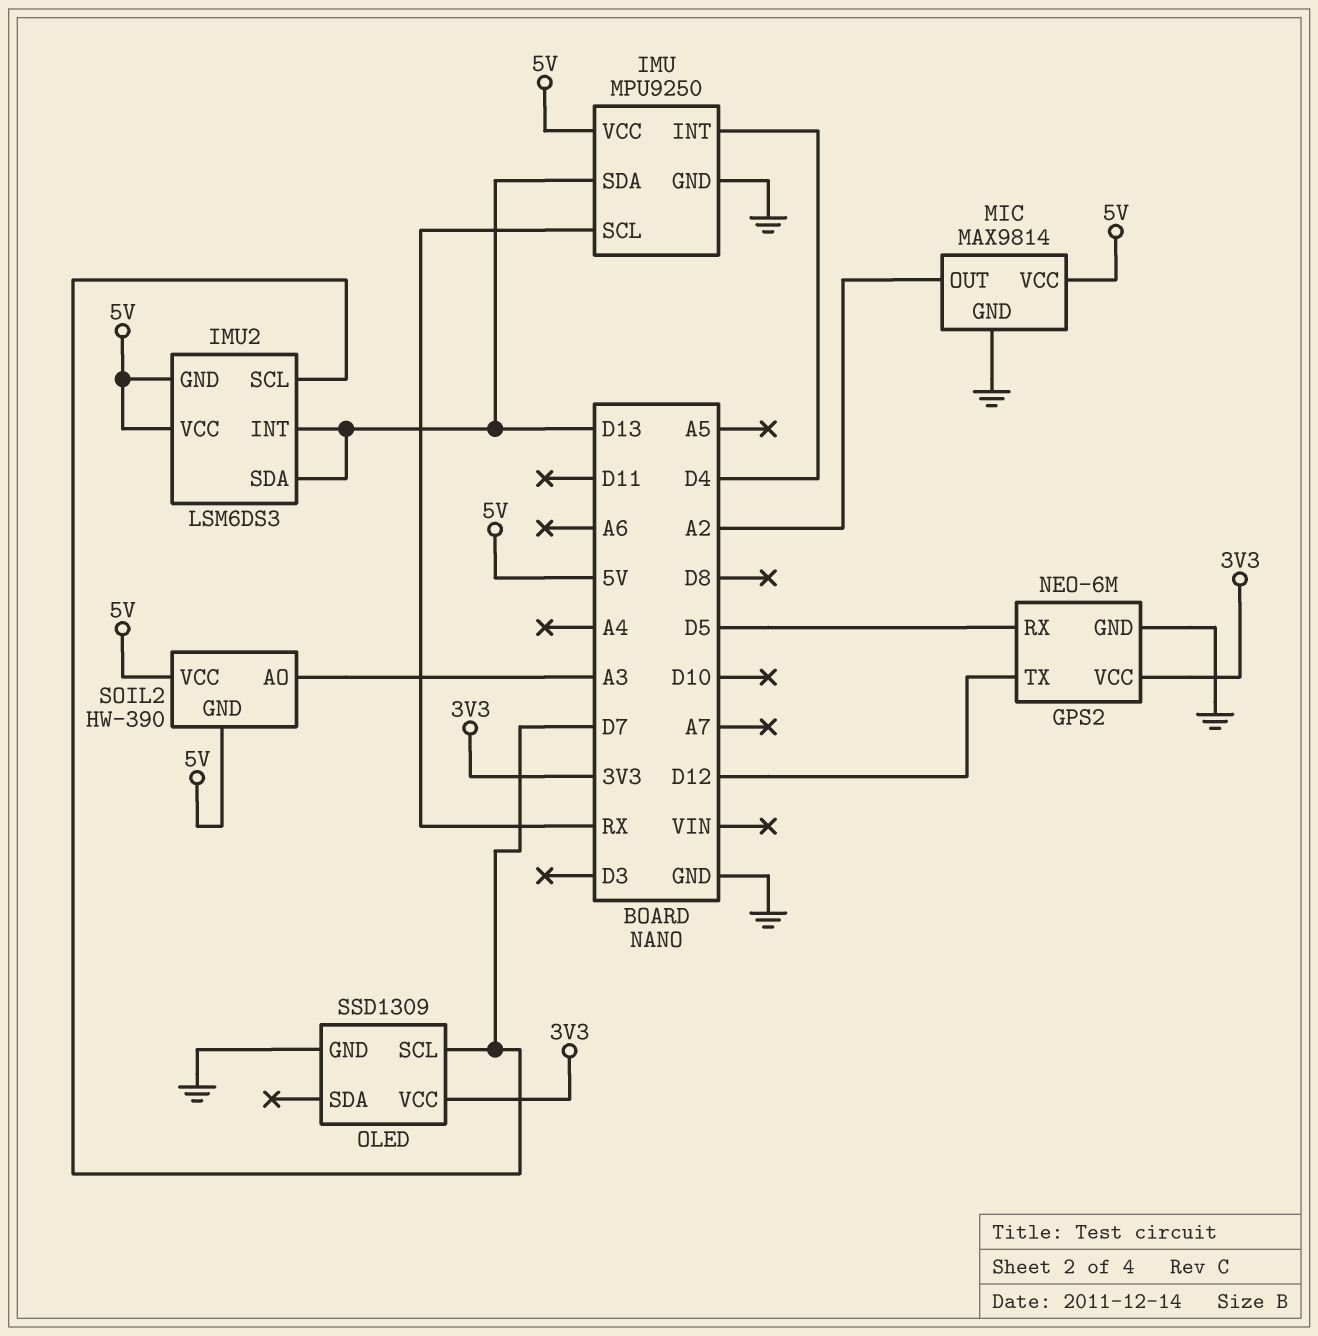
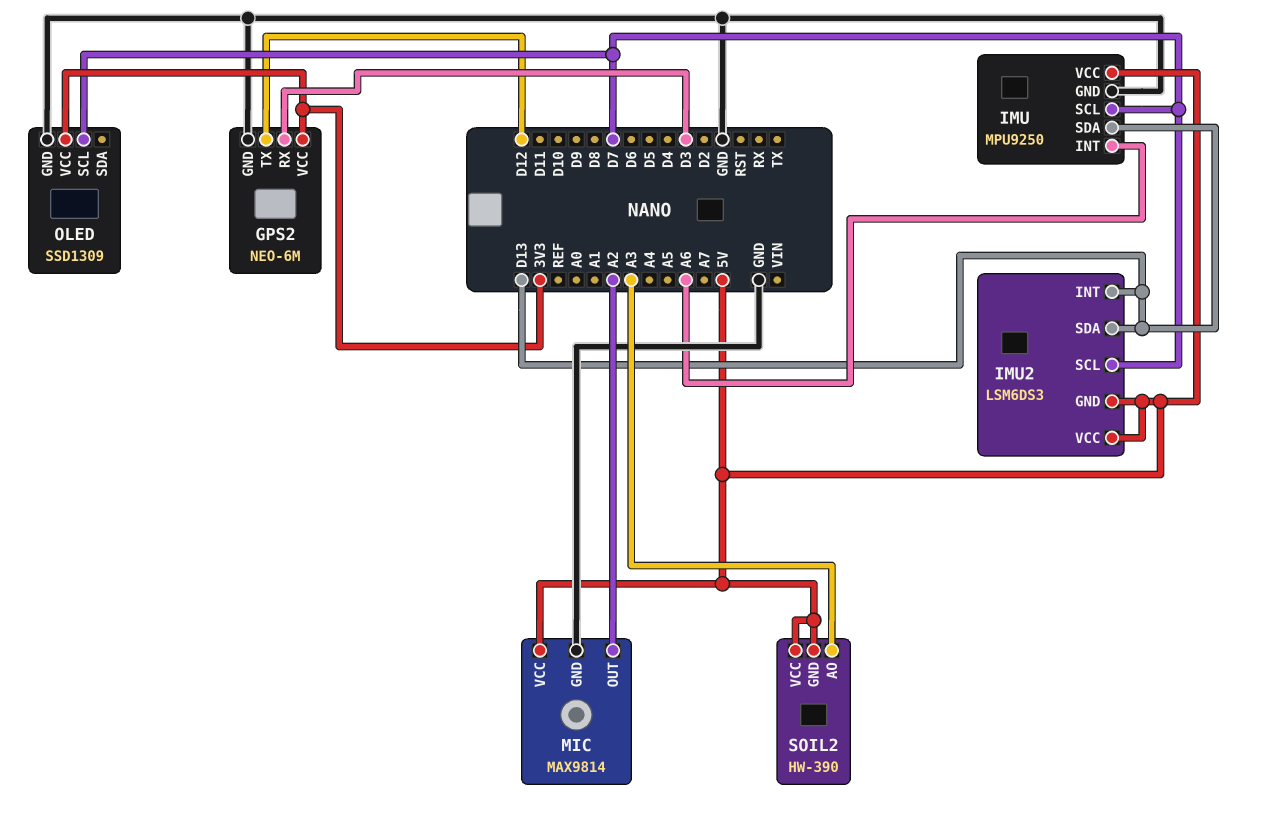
GPS2 pin RX: D5 -> D3
IMU pin INT: D4 -> A6
IMU pin SCL: RX -> D7

